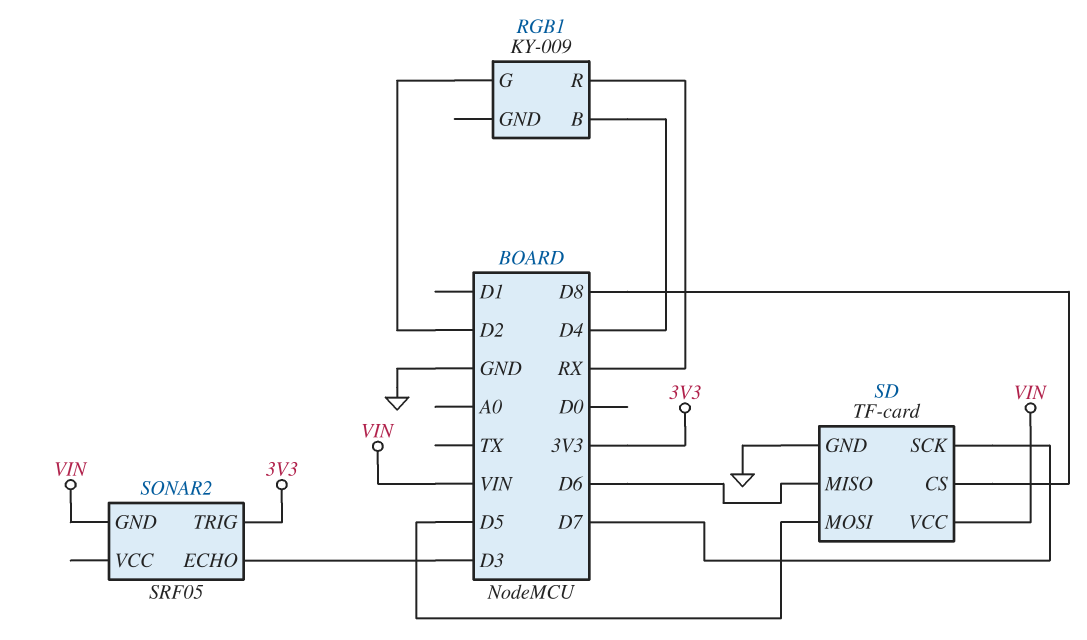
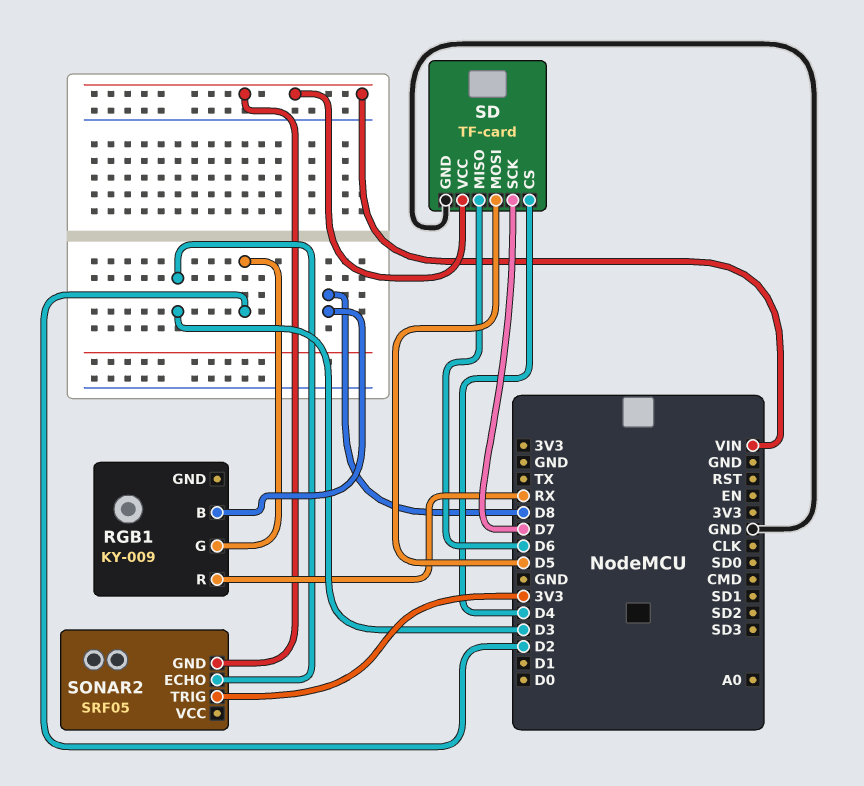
RGB1 pin B: D4 -> D8
SD pin CS: D8 -> D4

